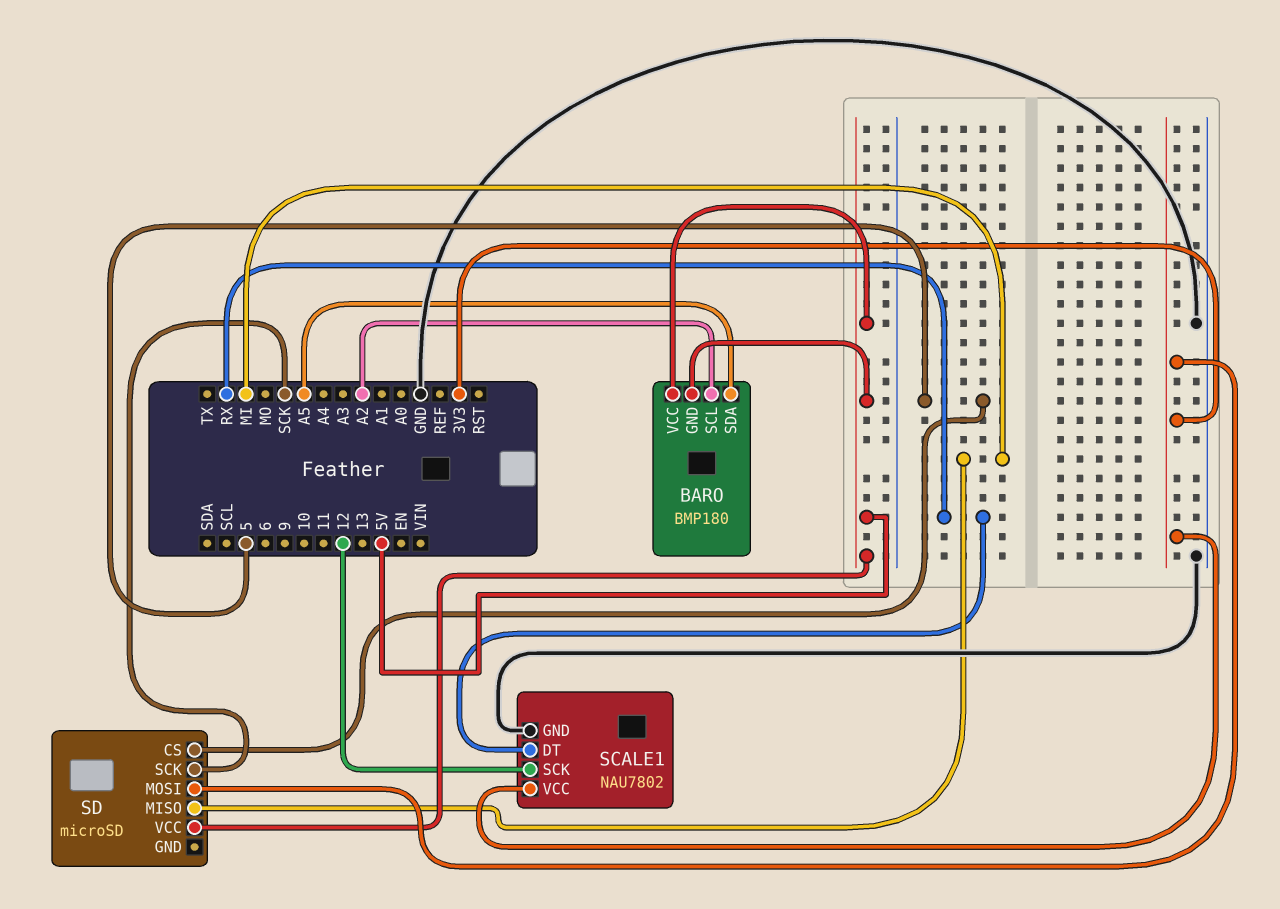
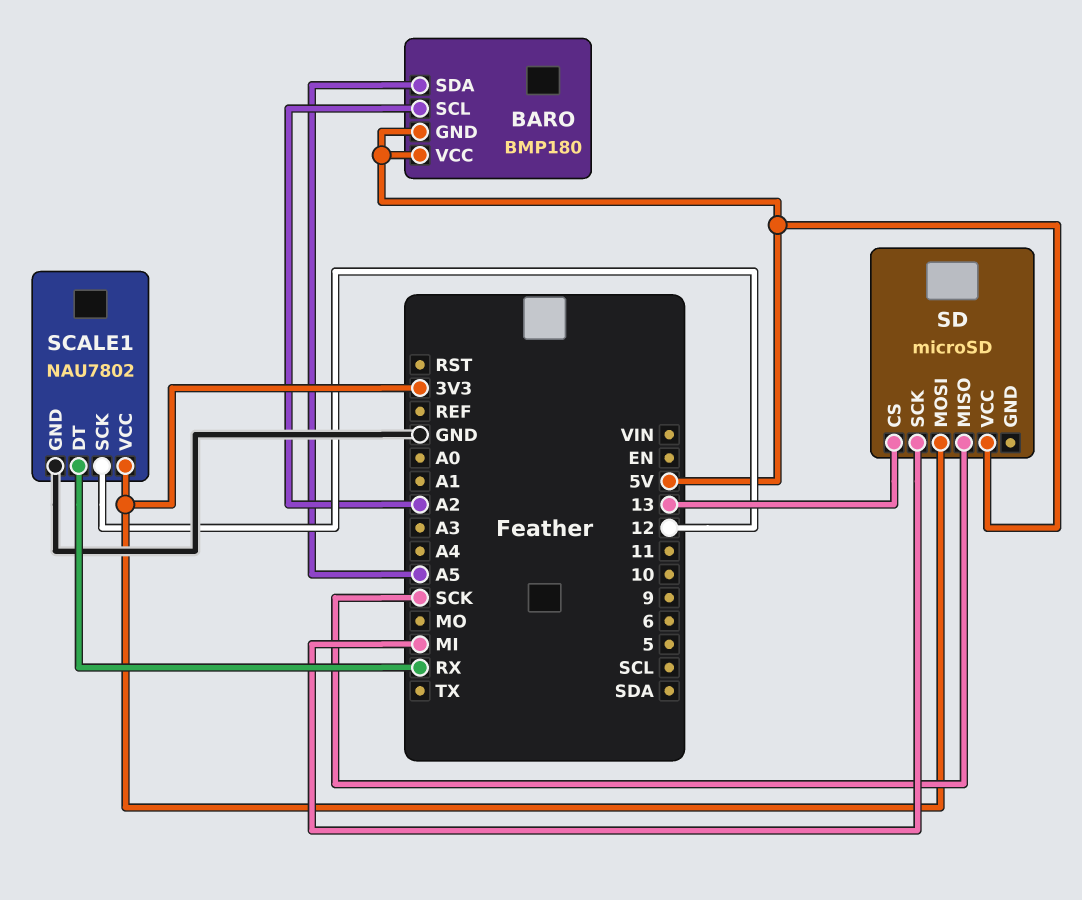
SD pin CS: 5 -> 13
SD pin MISO: MI -> SCK
SD pin SCK: SCK -> MI

